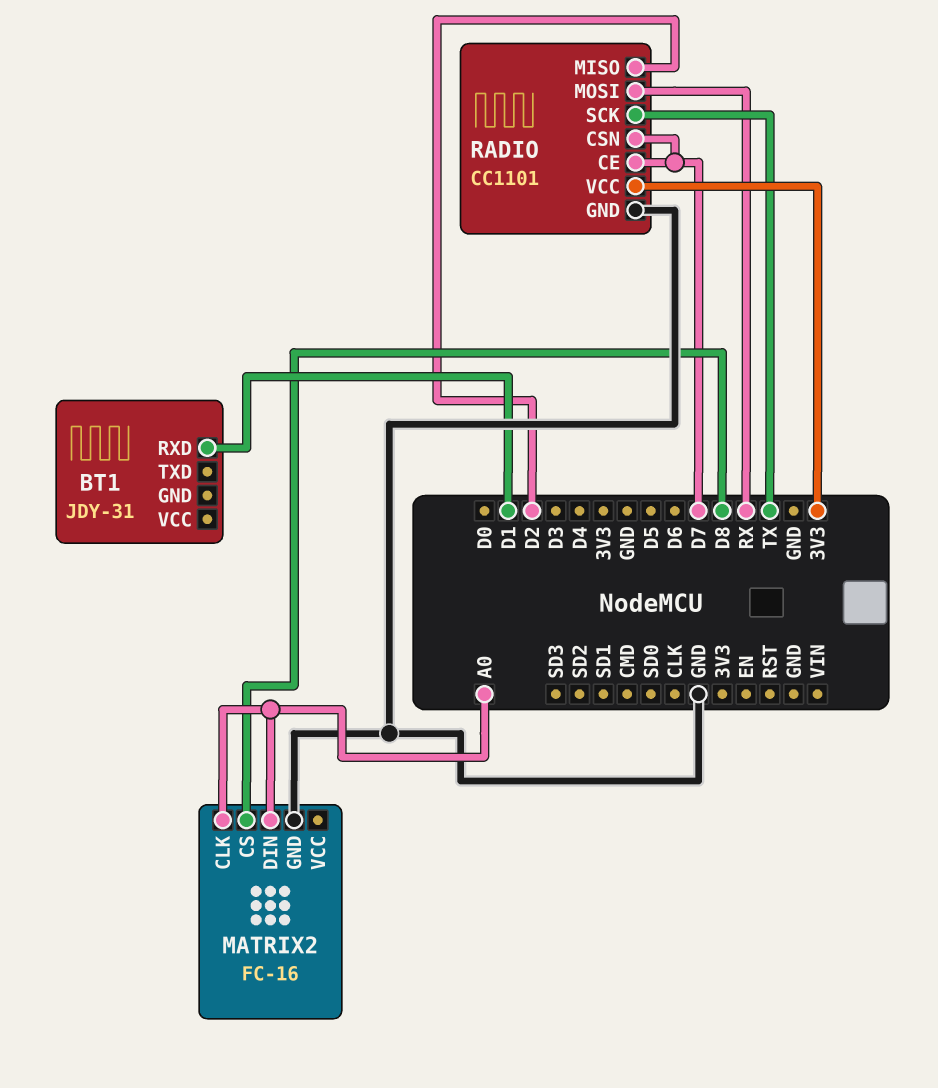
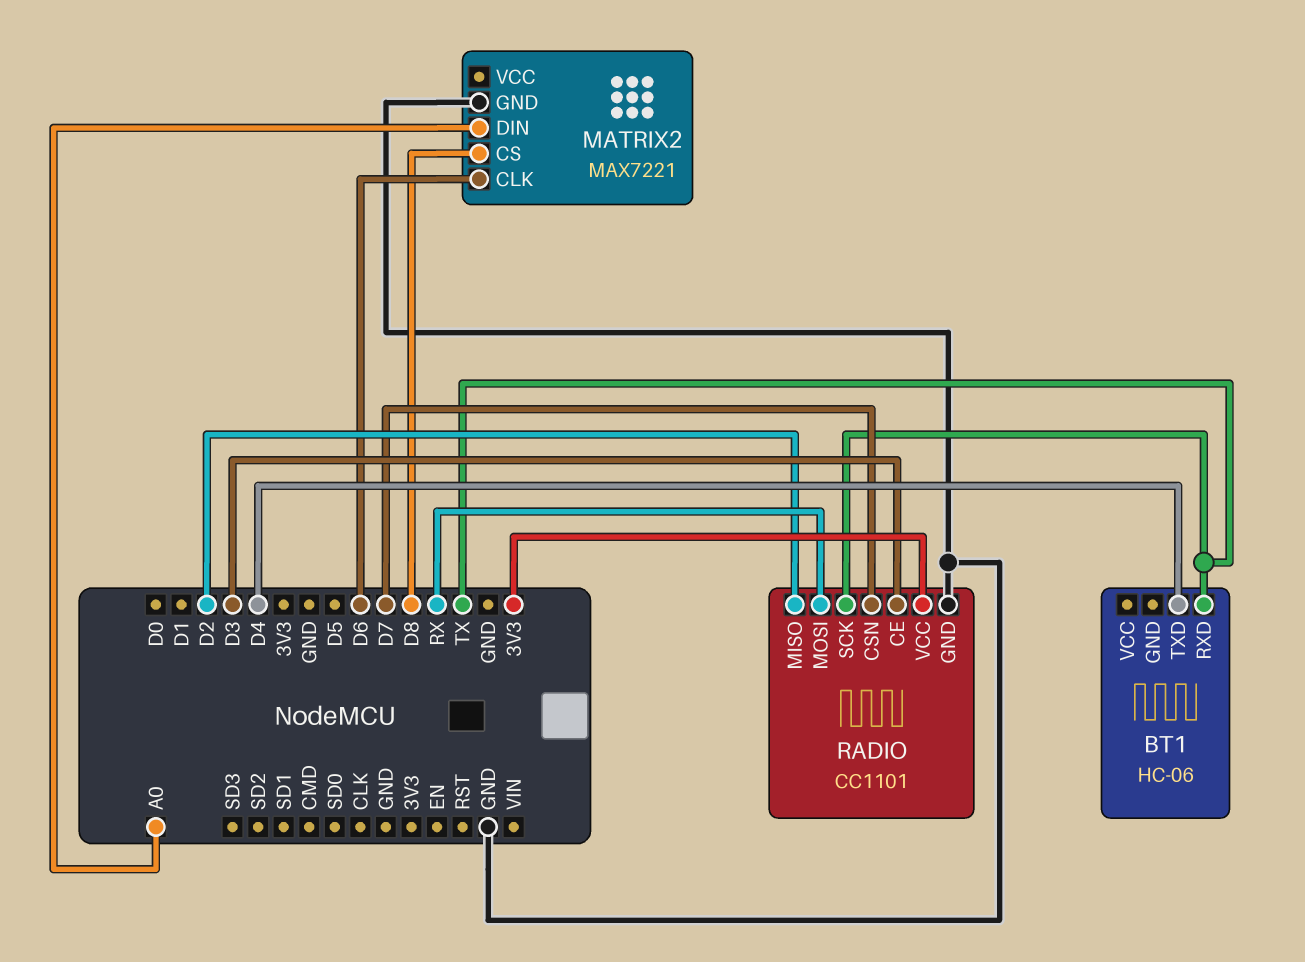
BT1: JDY-31 -> HC-06
BT1 pin RXD: D1 -> TX
BT1 pin TXD: none -> D4
MATRIX2: FC-16 -> MAX7221
MATRIX2 pin CLK: A0 -> D6
RADIO pin CE: D7 -> D3

